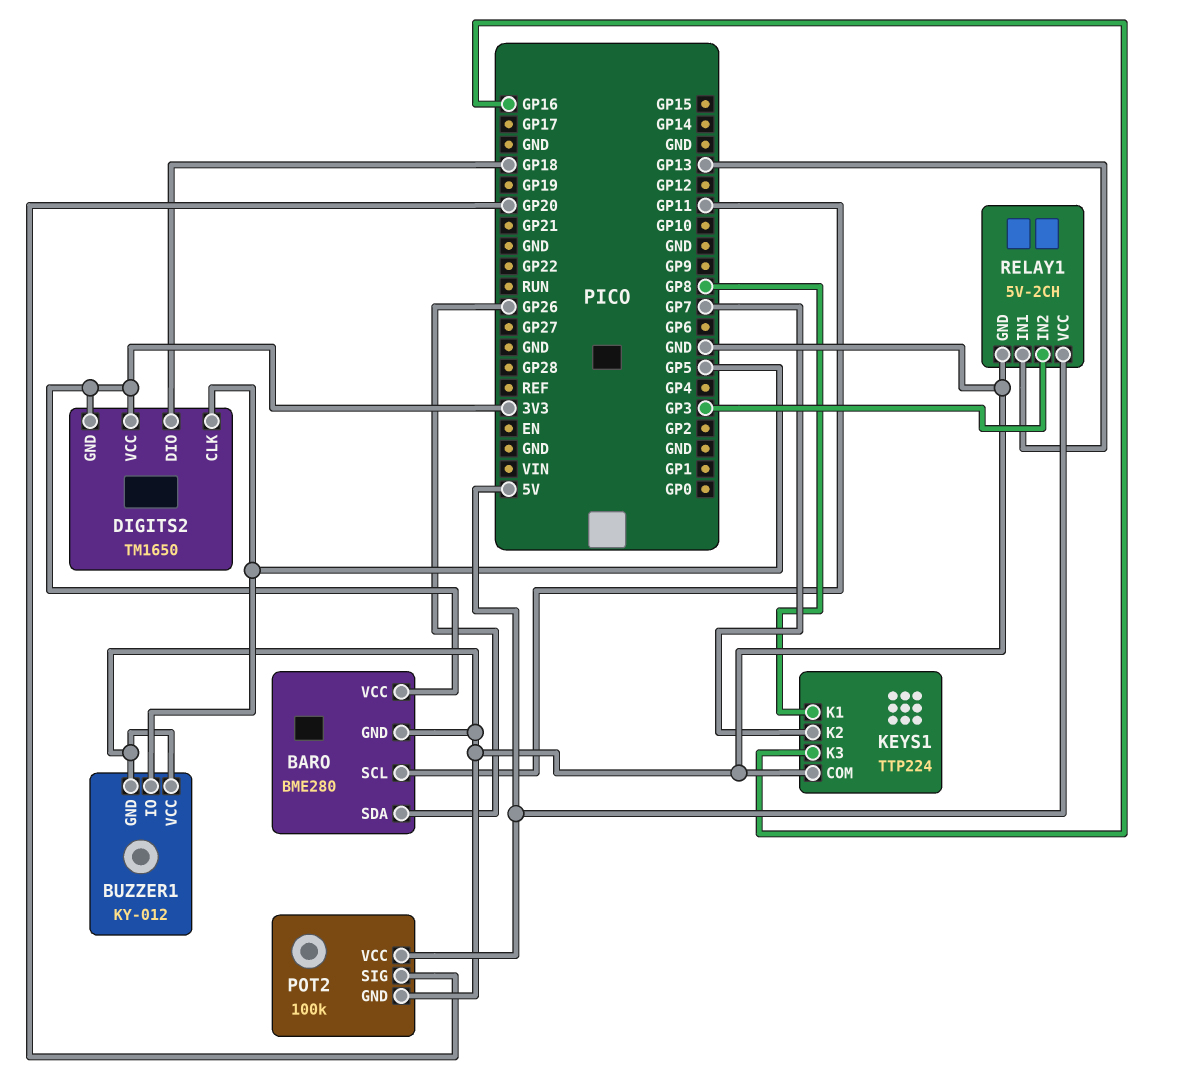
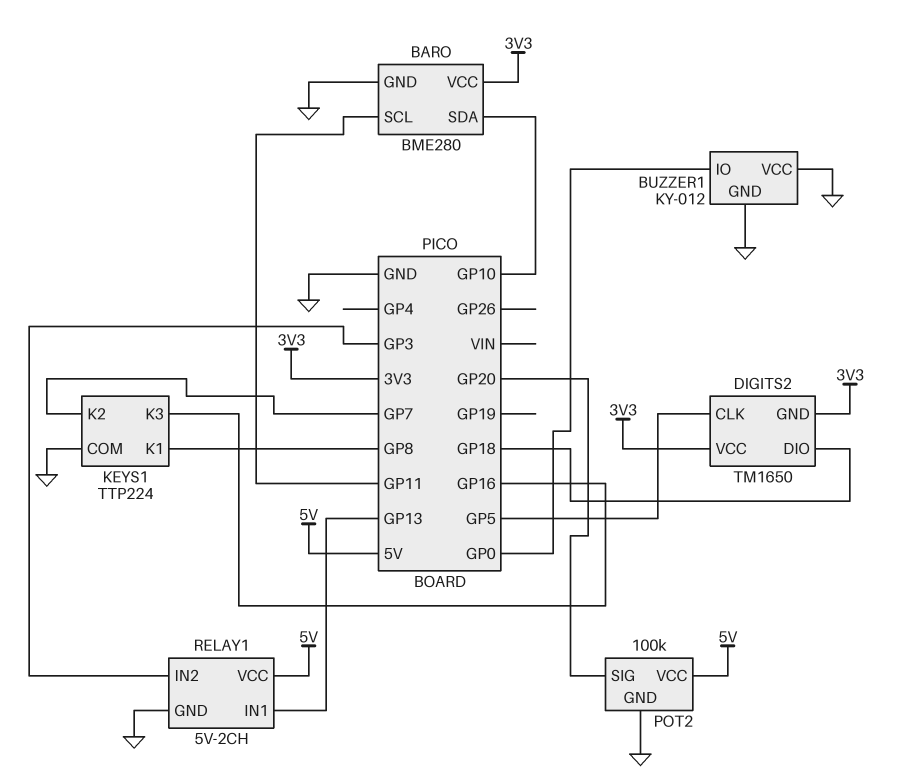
BARO pin SDA: GP26 -> GP10
BUZZER1 pin IO: GP5 -> GP0

